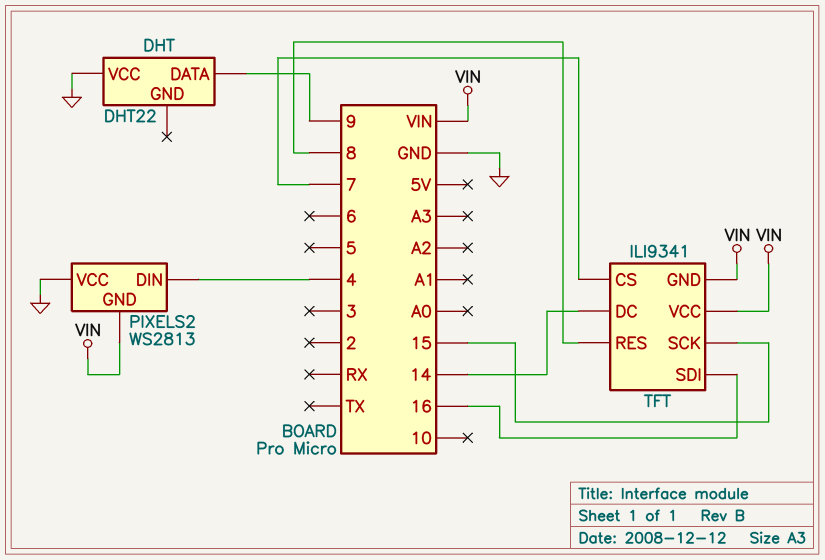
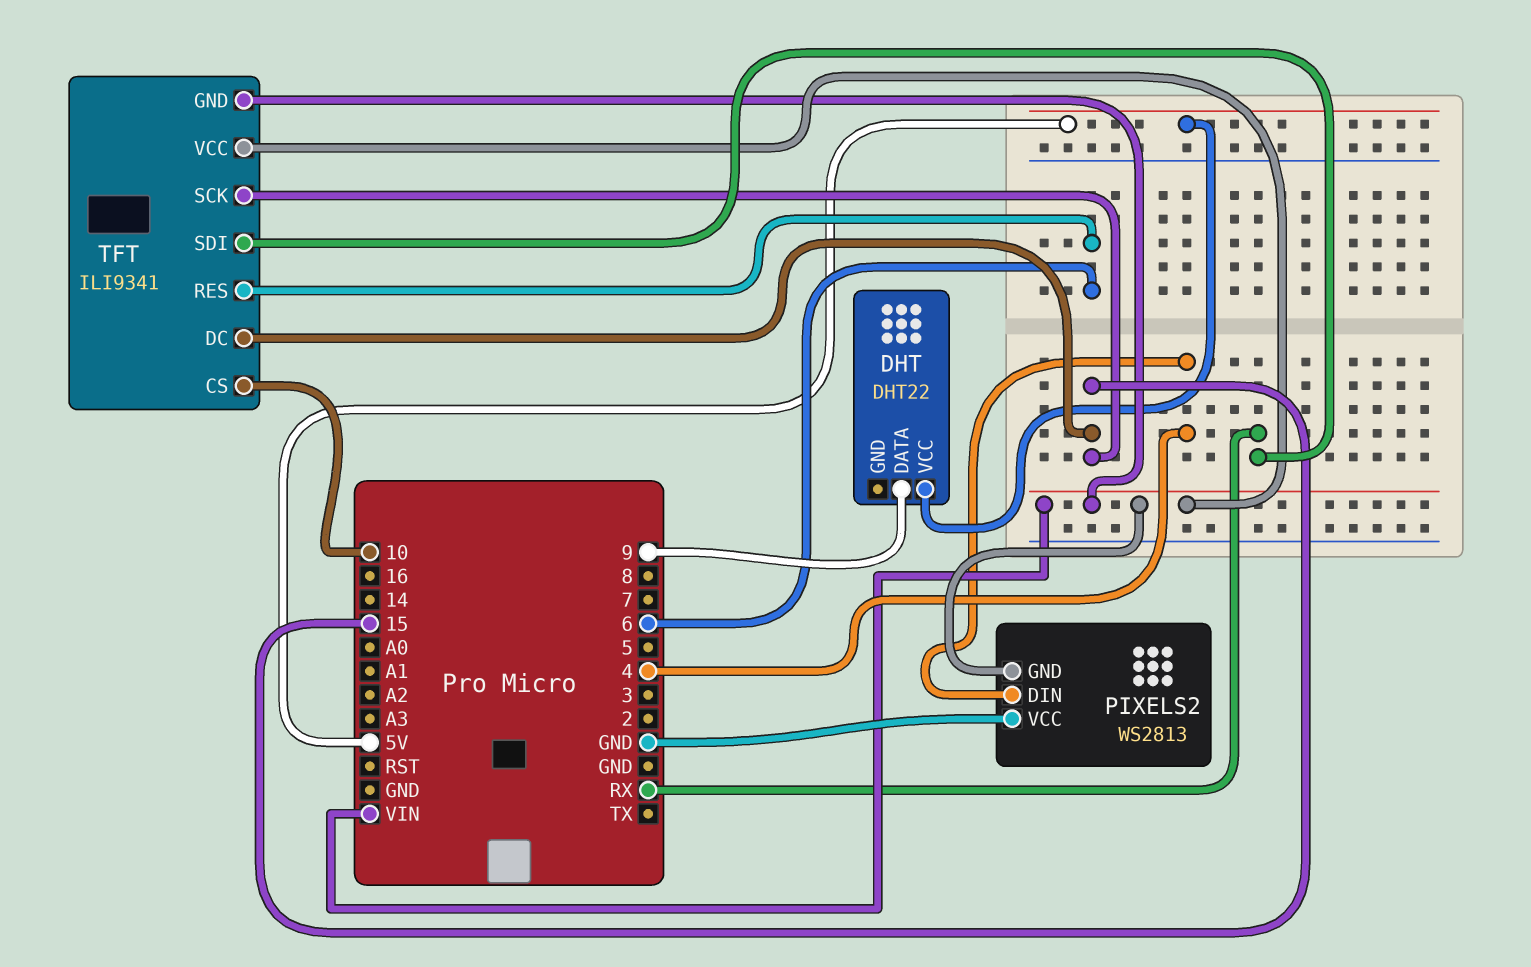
DHT pin VCC: GND -> 5V
TFT pin CS: 7 -> 10
TFT pin DC: 14 -> 15
TFT pin RES: 8 -> 6
TFT pin SDI: 16 -> RX

